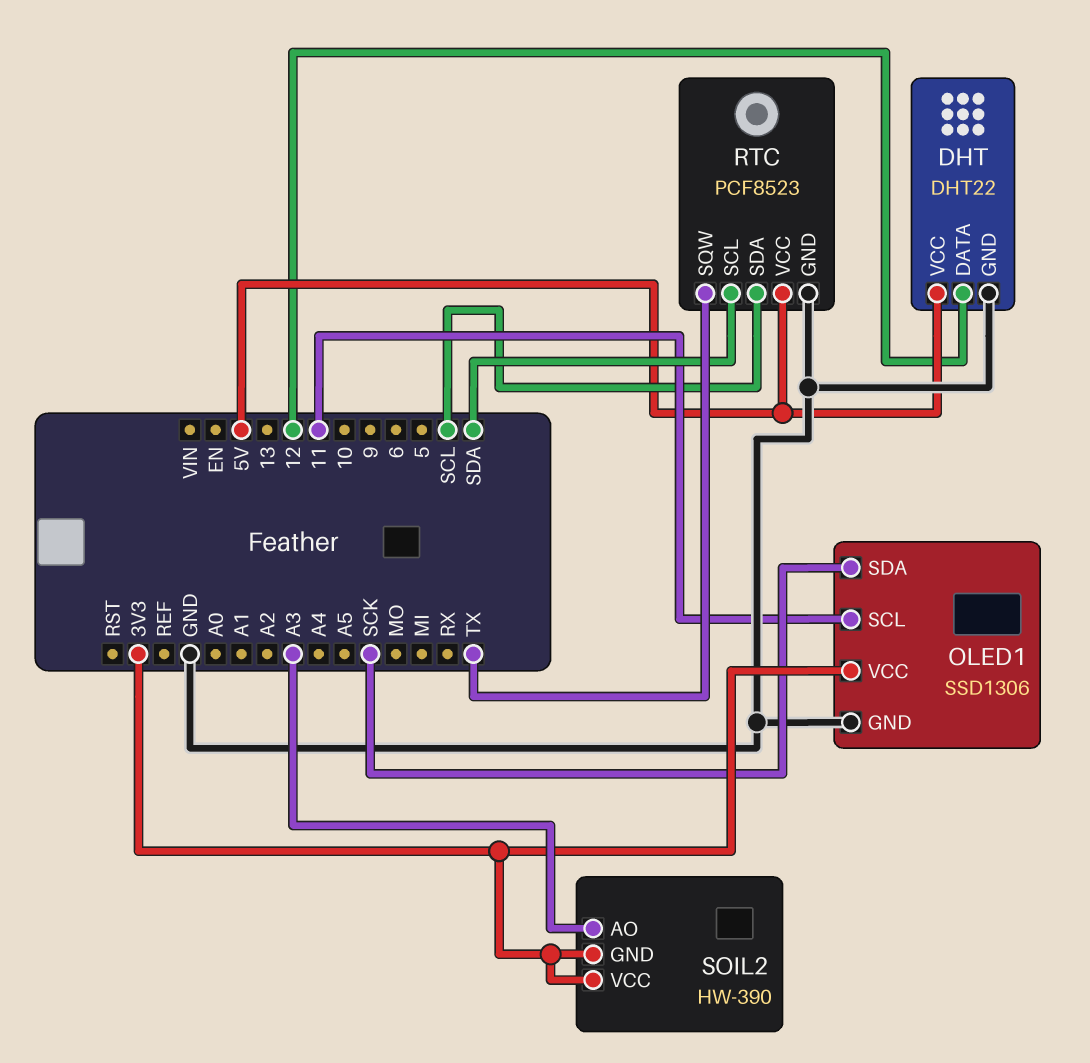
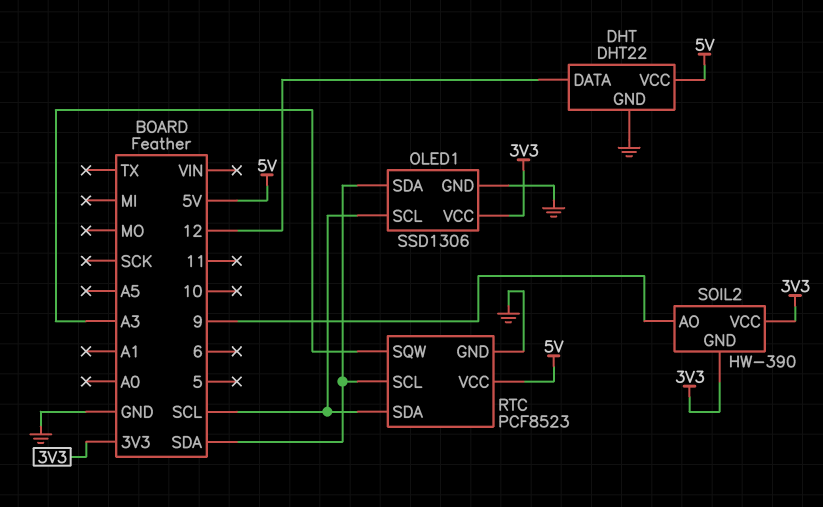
OLED1 pin SCL: 11 -> SCL
OLED1 pin SDA: SCK -> SDA
RTC pin SQW: TX -> A3
SOIL2 pin AO: A3 -> 9

